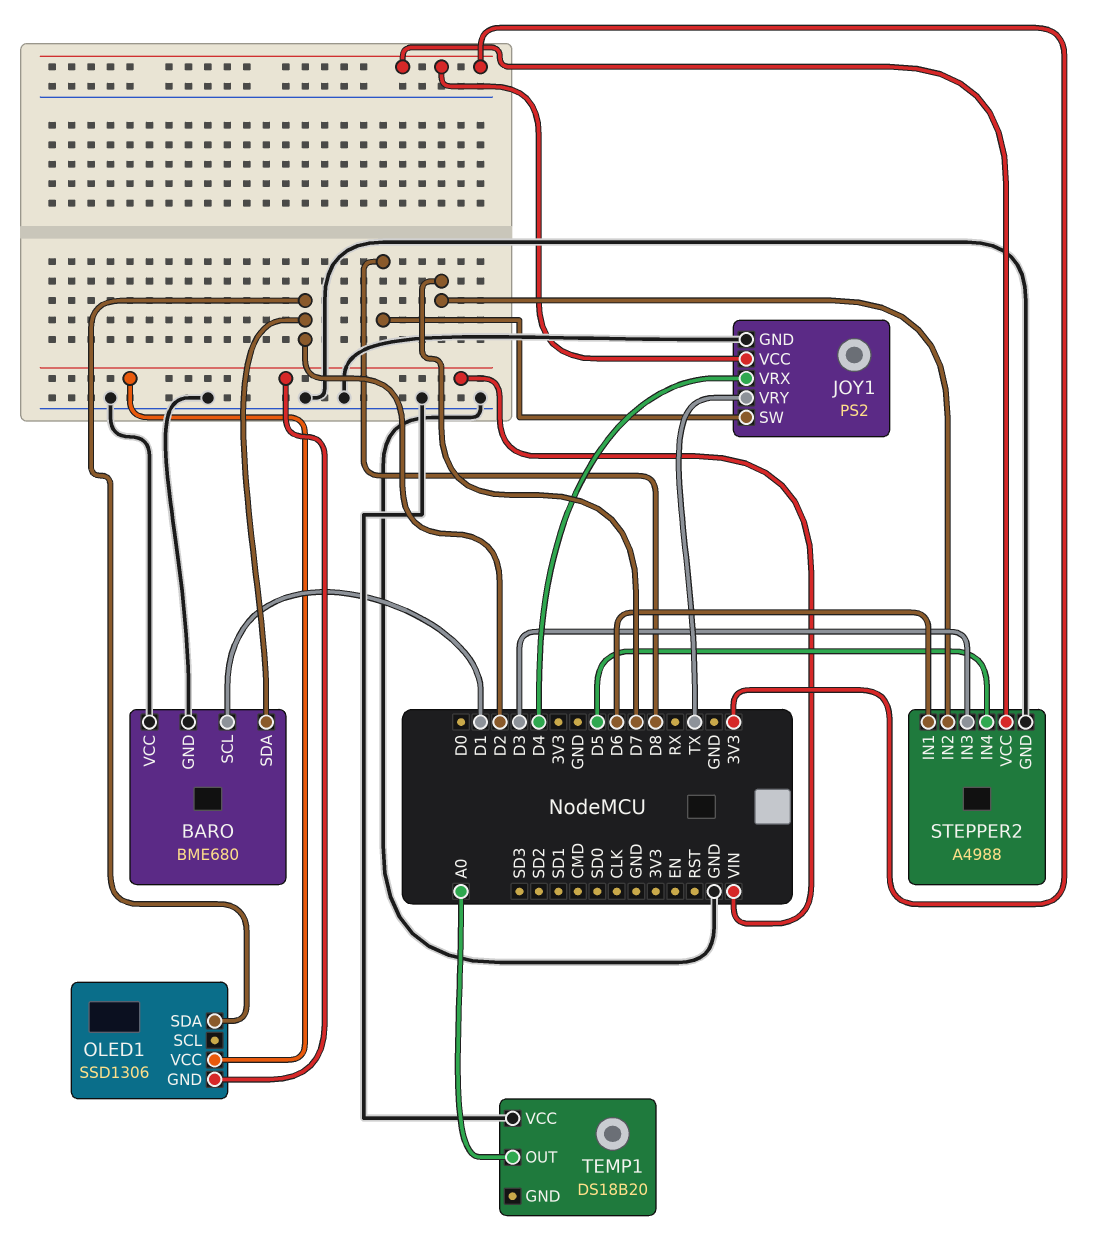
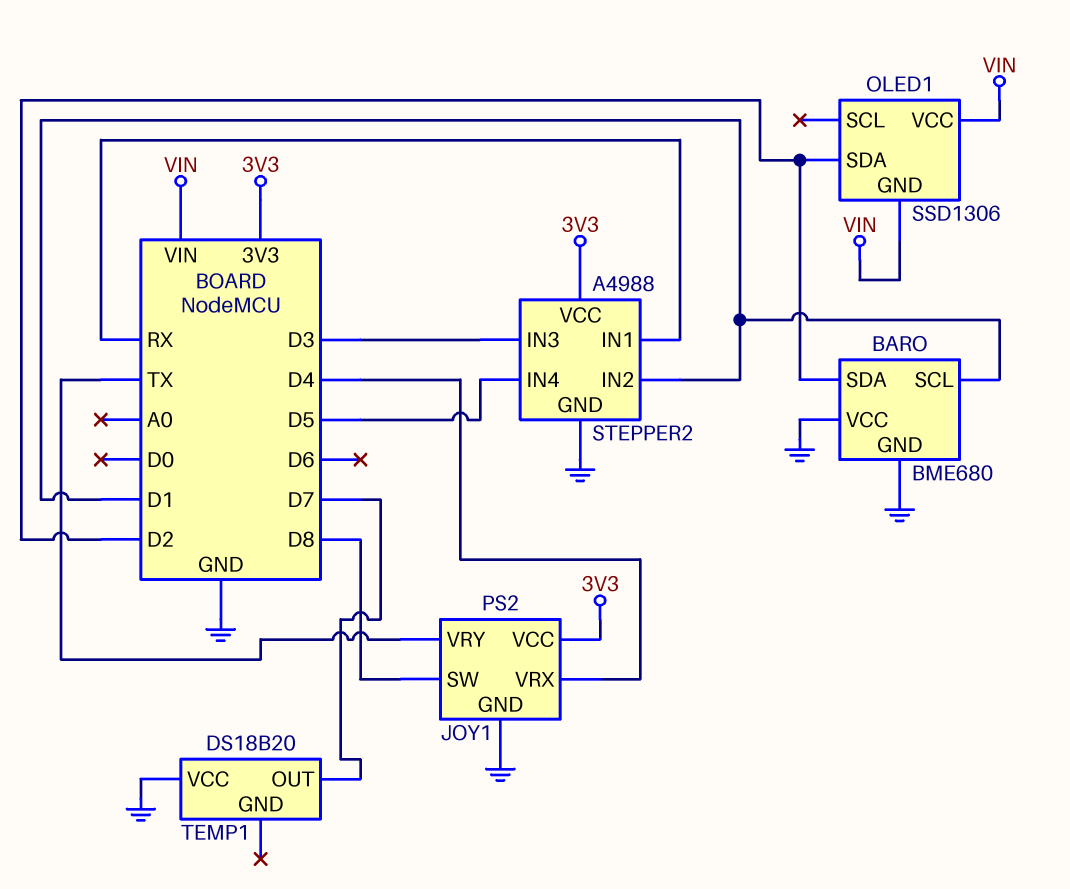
STEPPER2 pin IN1: D6 -> RX
STEPPER2 pin IN2: D7 -> D1
TEMP1 pin OUT: A0 -> D7

